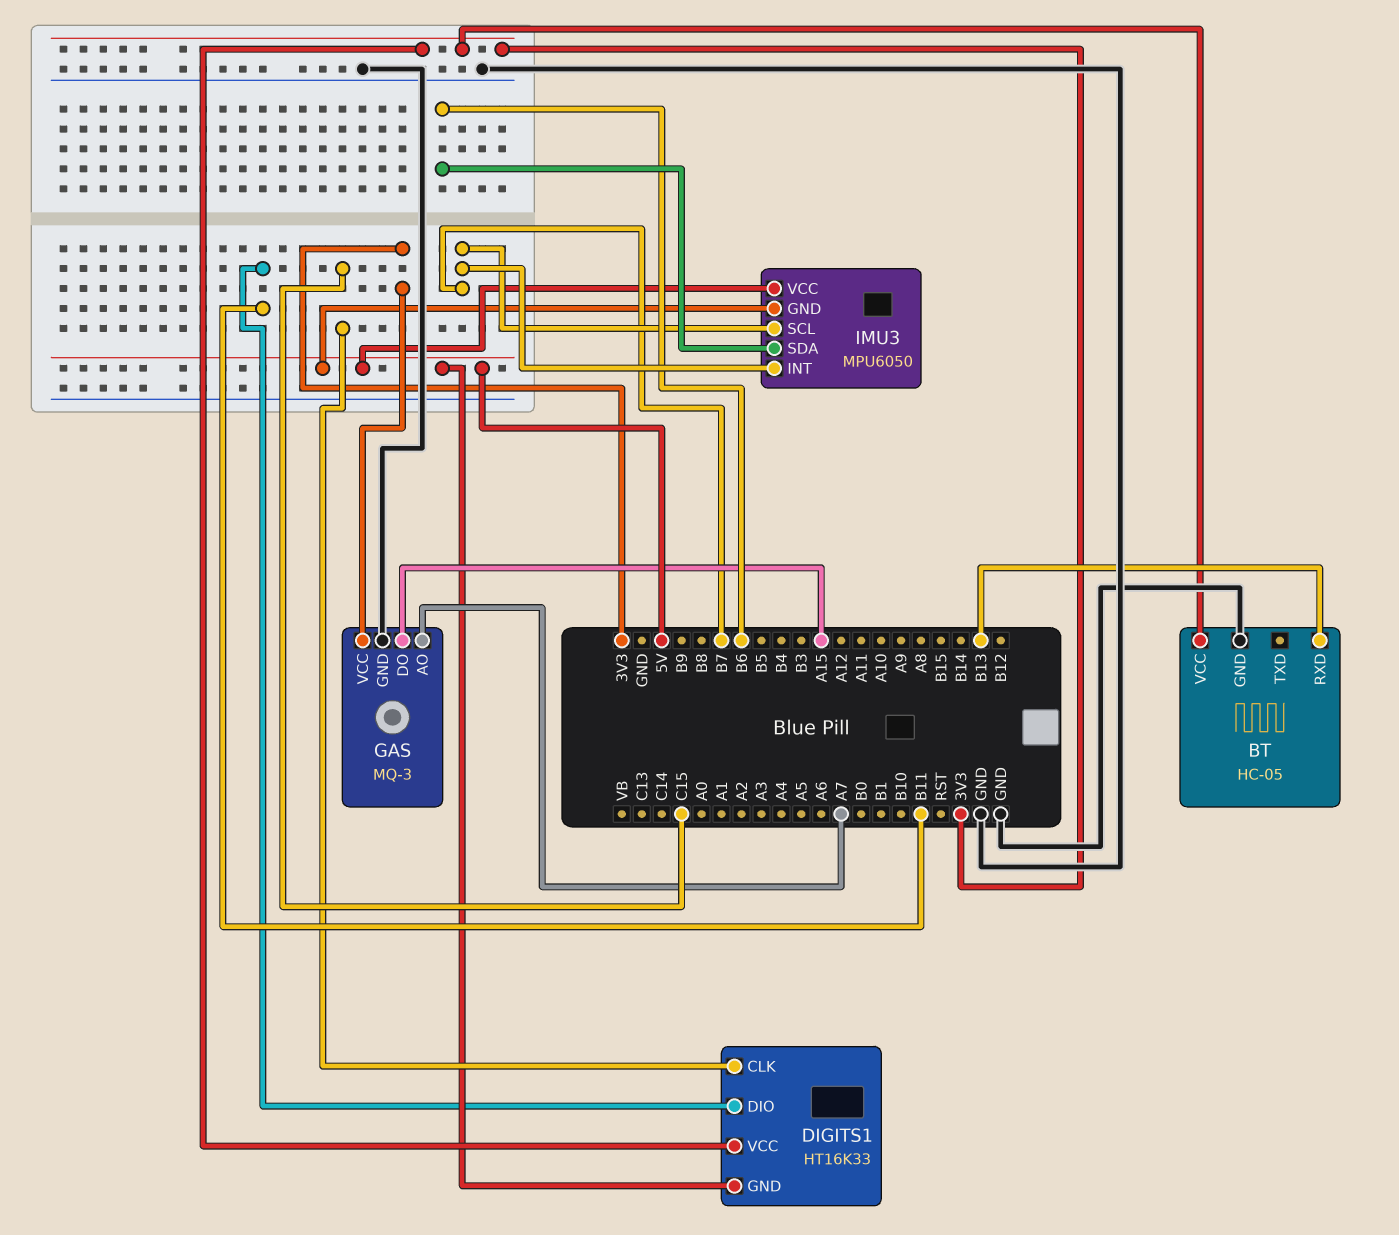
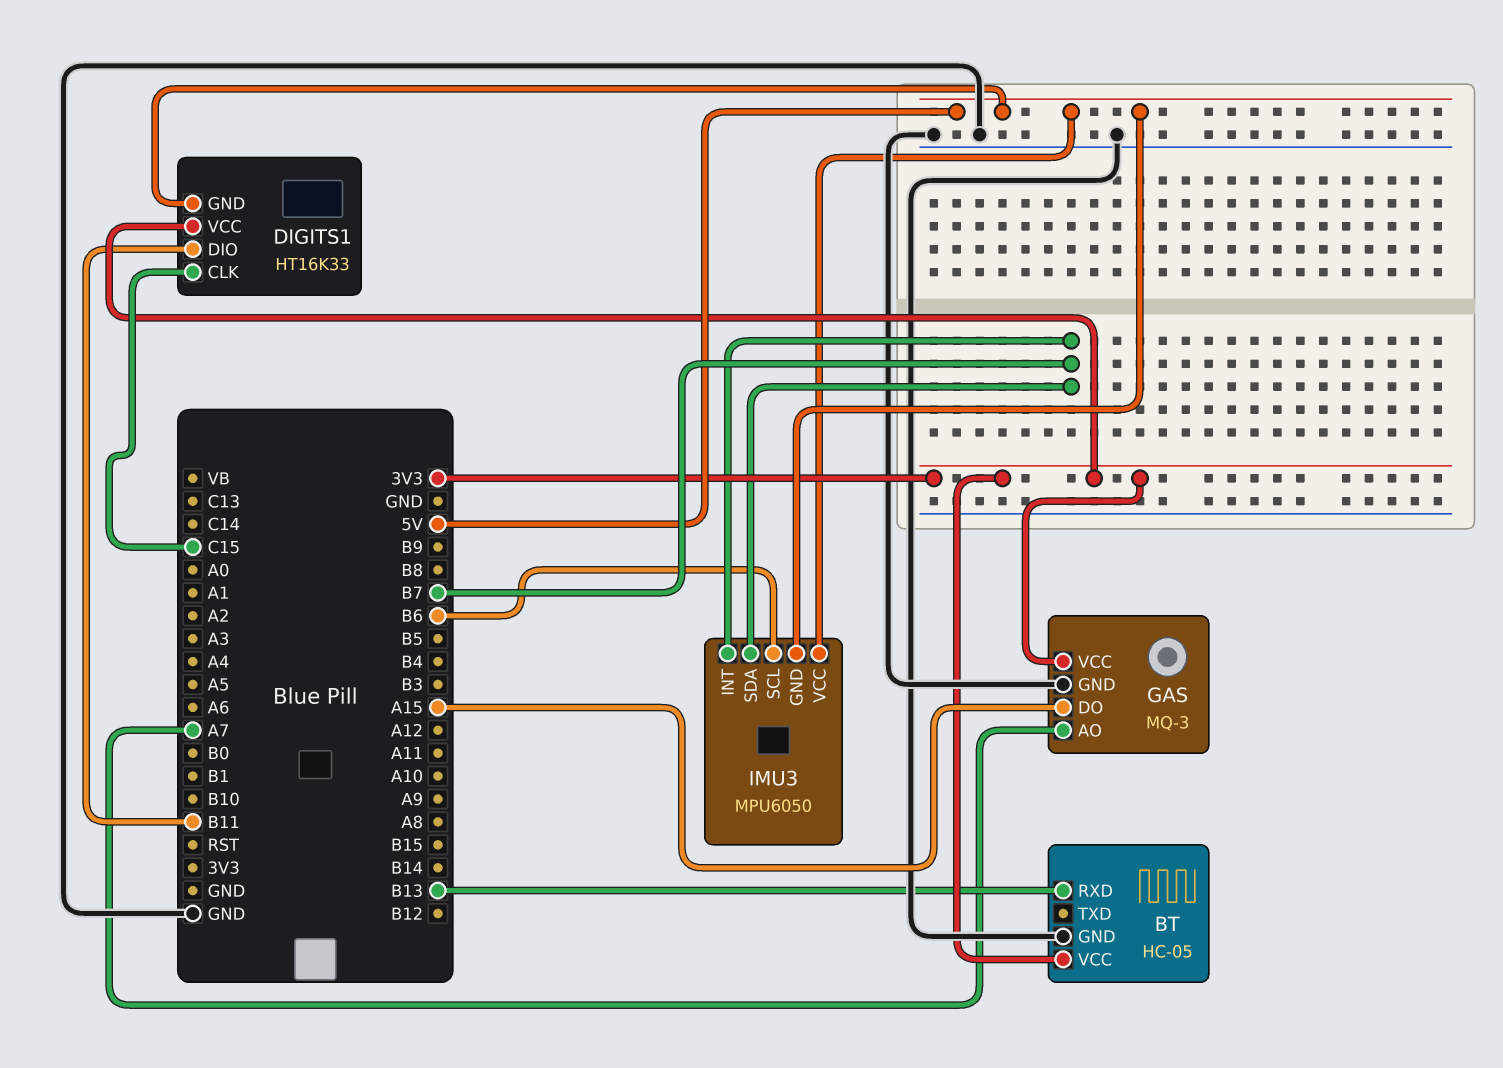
IMU3 pin SCL: B7 -> B6
IMU3 pin SDA: B6 -> B7

